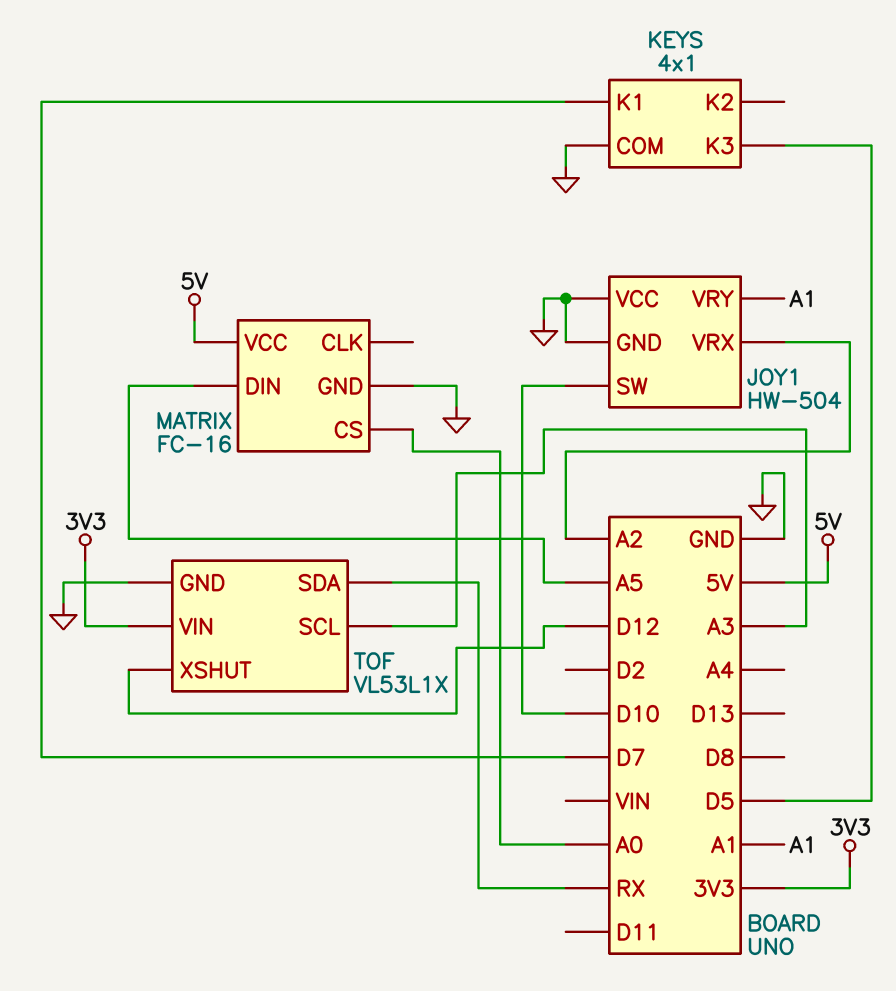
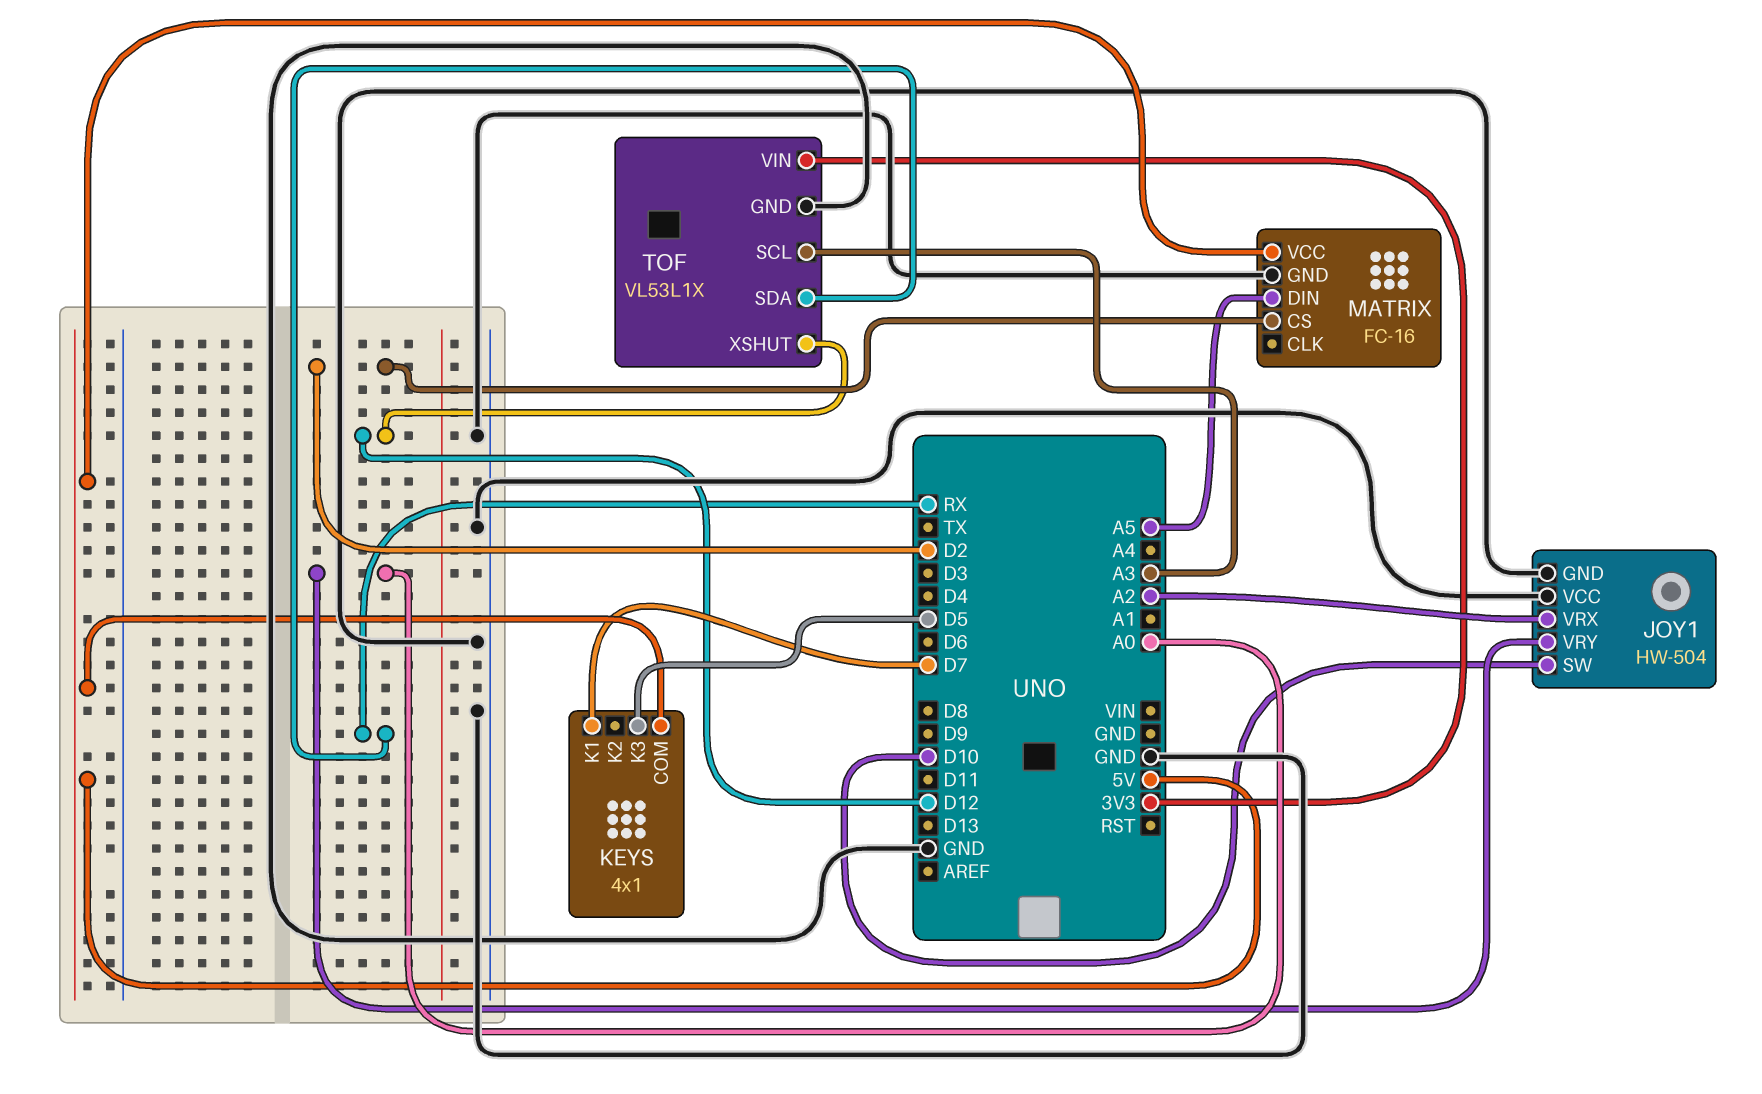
JOY1 pin VRY: A1 -> A0
KEYS pin COM: GND -> 5V
MATRIX pin CS: A0 -> D2

